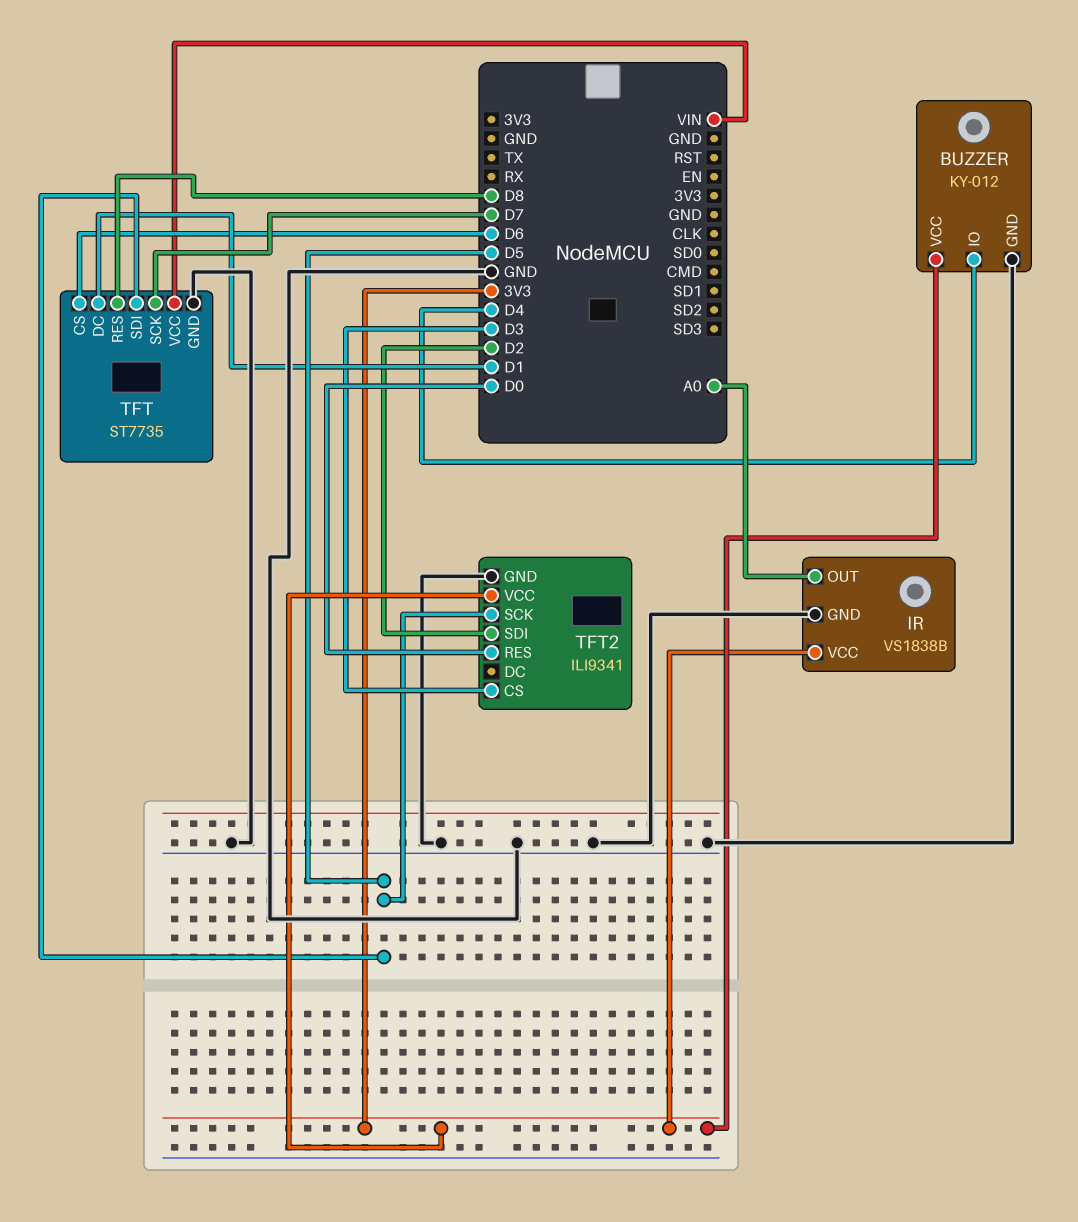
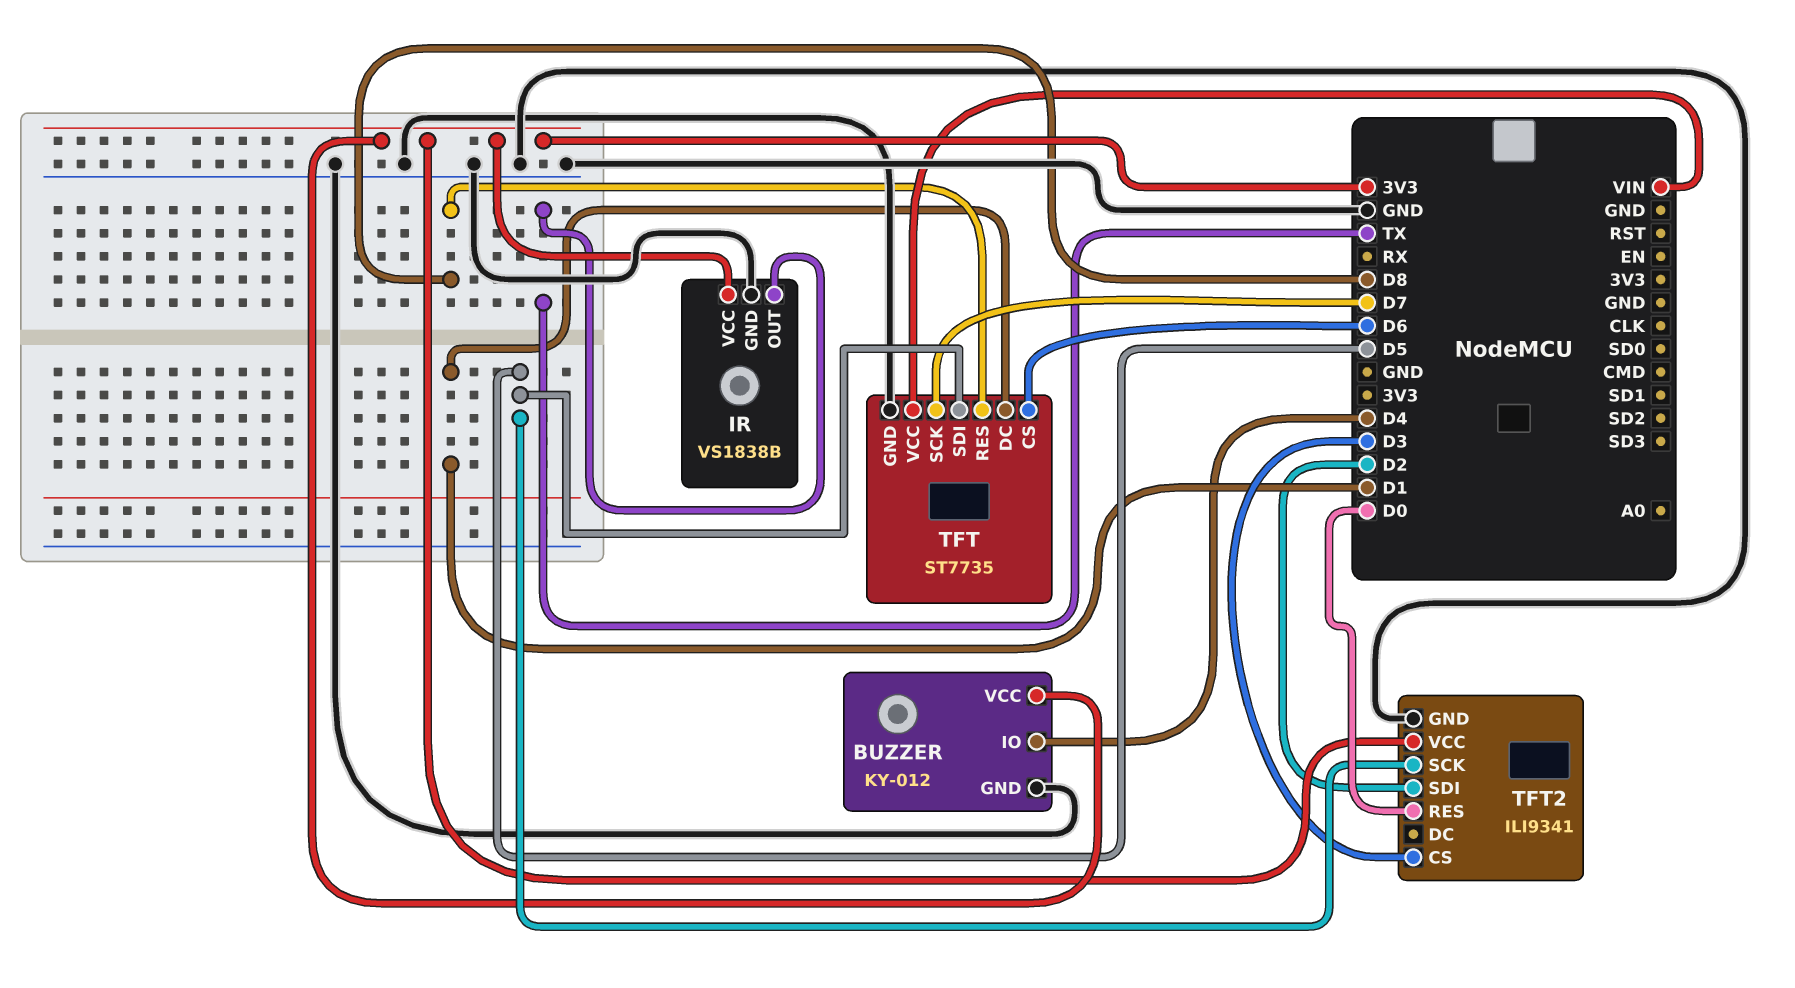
IR pin OUT: A0 -> TX

